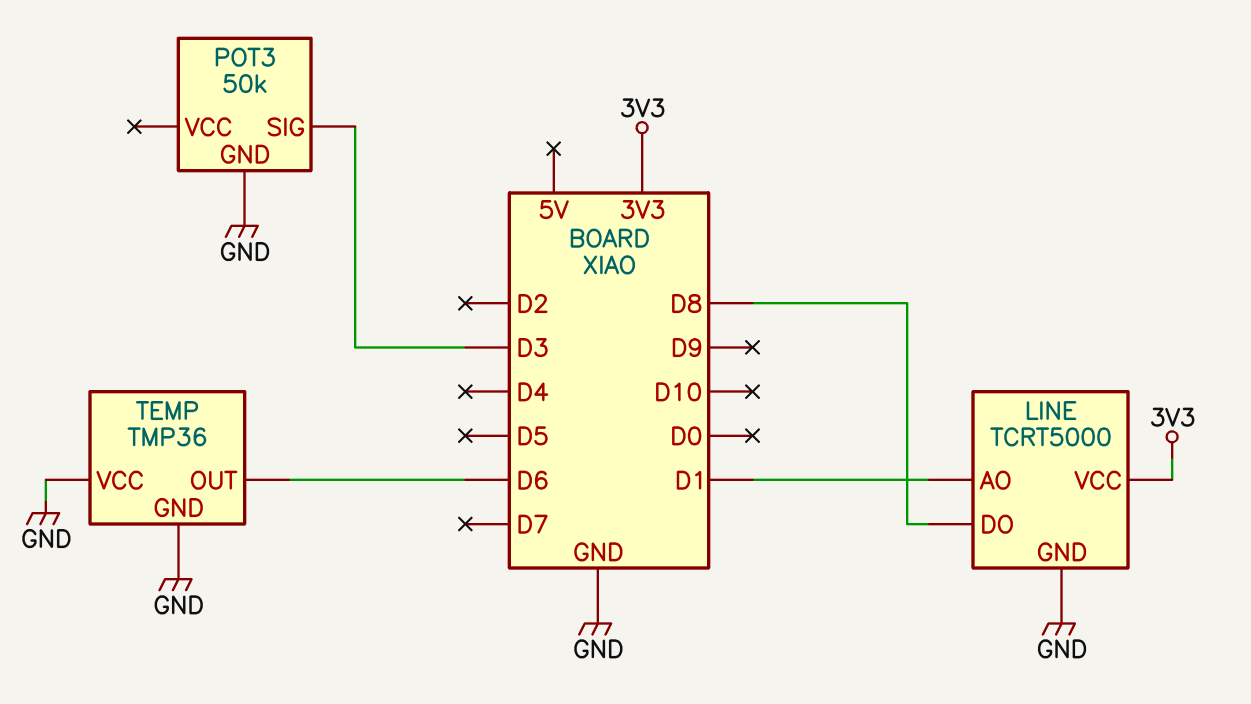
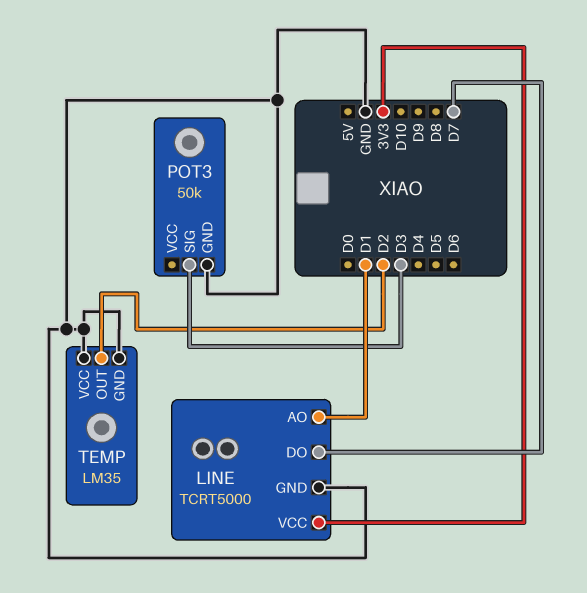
LINE pin DO: D8 -> D7
TEMP: TMP36 -> LM35
TEMP pin OUT: D6 -> D2

